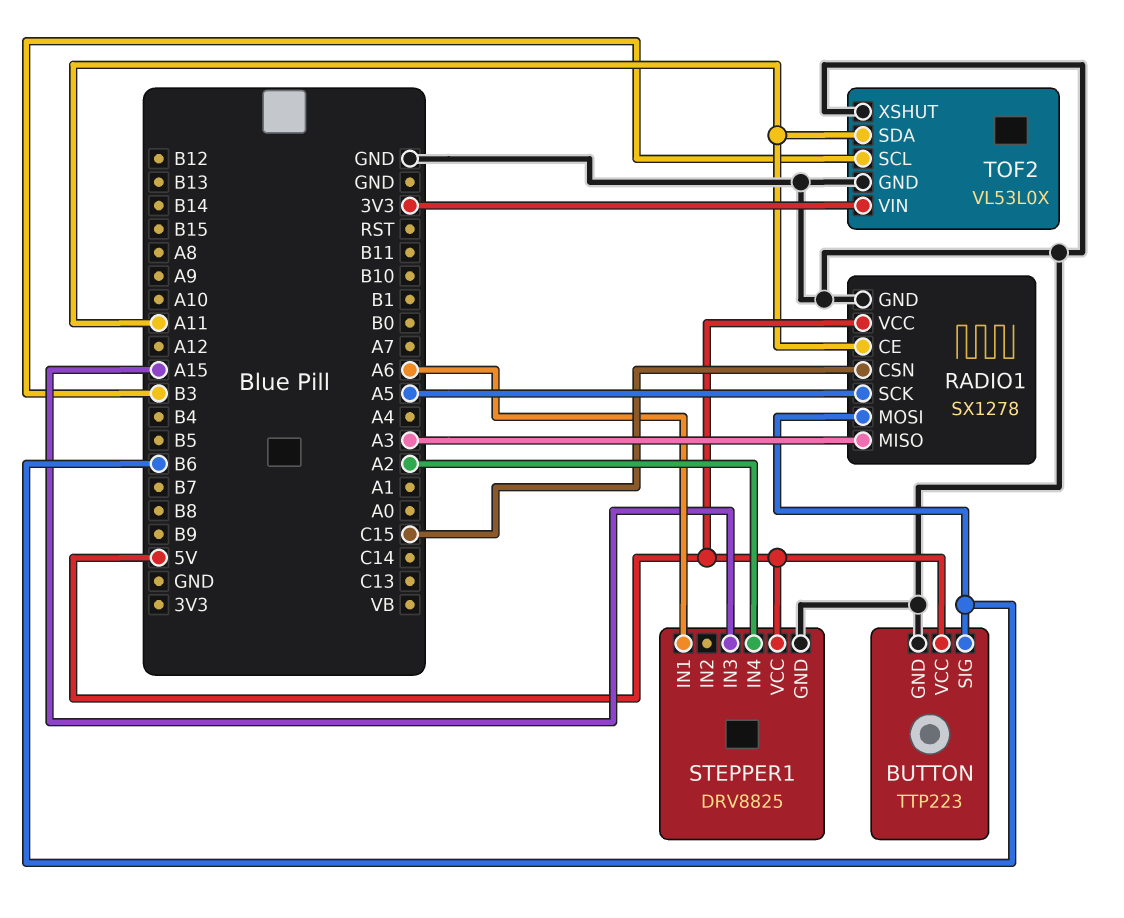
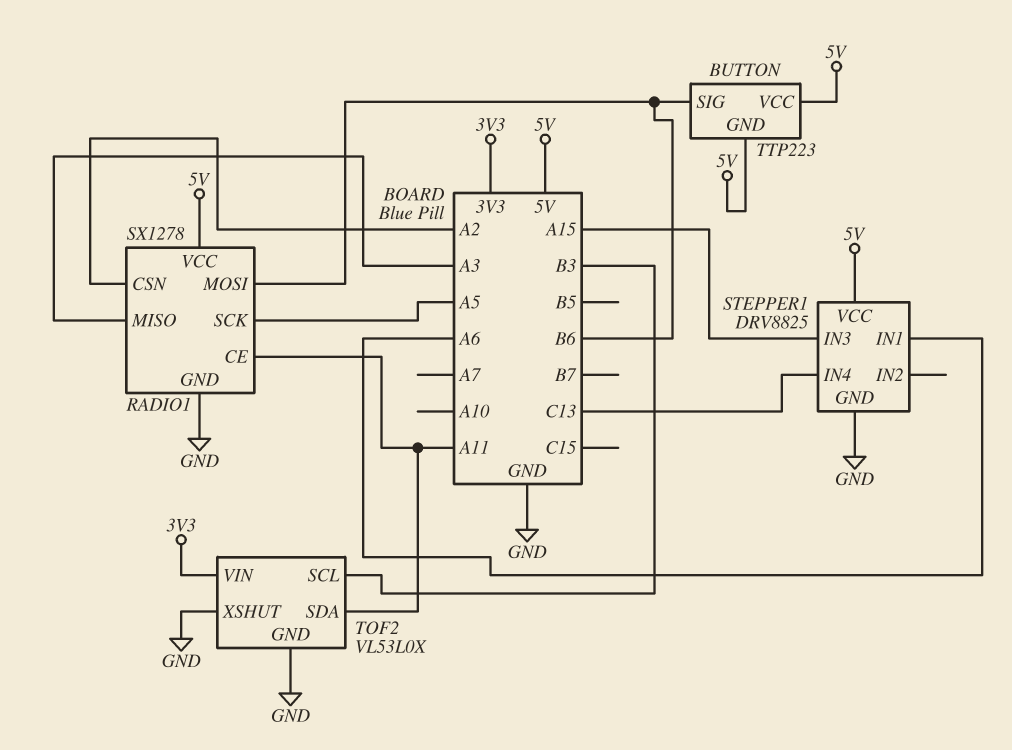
BUTTON pin GND: GND -> 5V
RADIO1 pin CSN: C15 -> A2
STEPPER1 pin IN4: A2 -> C13

